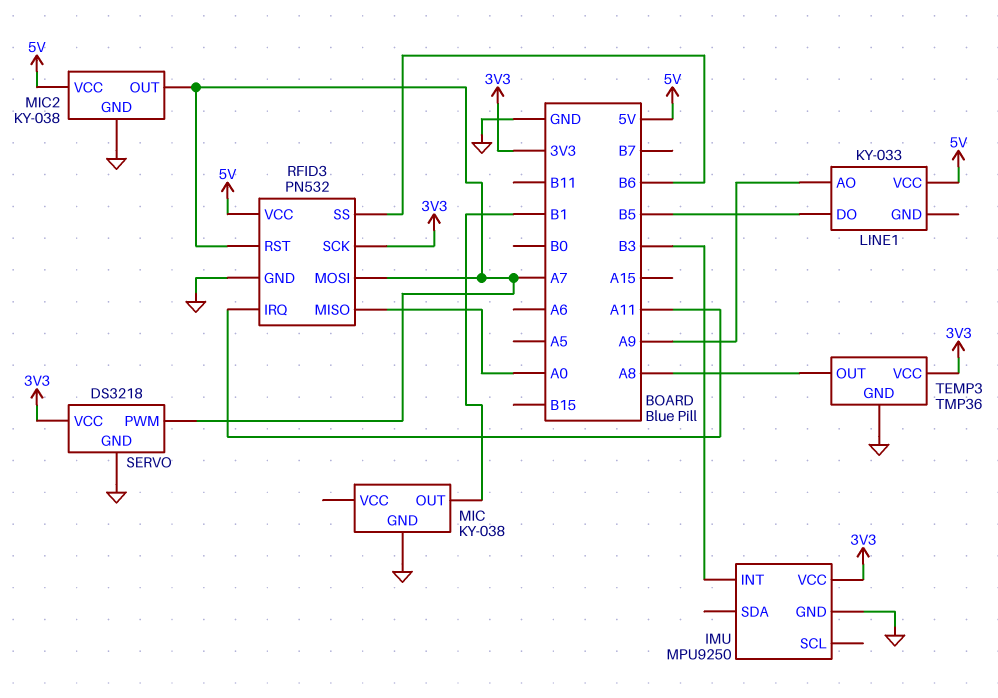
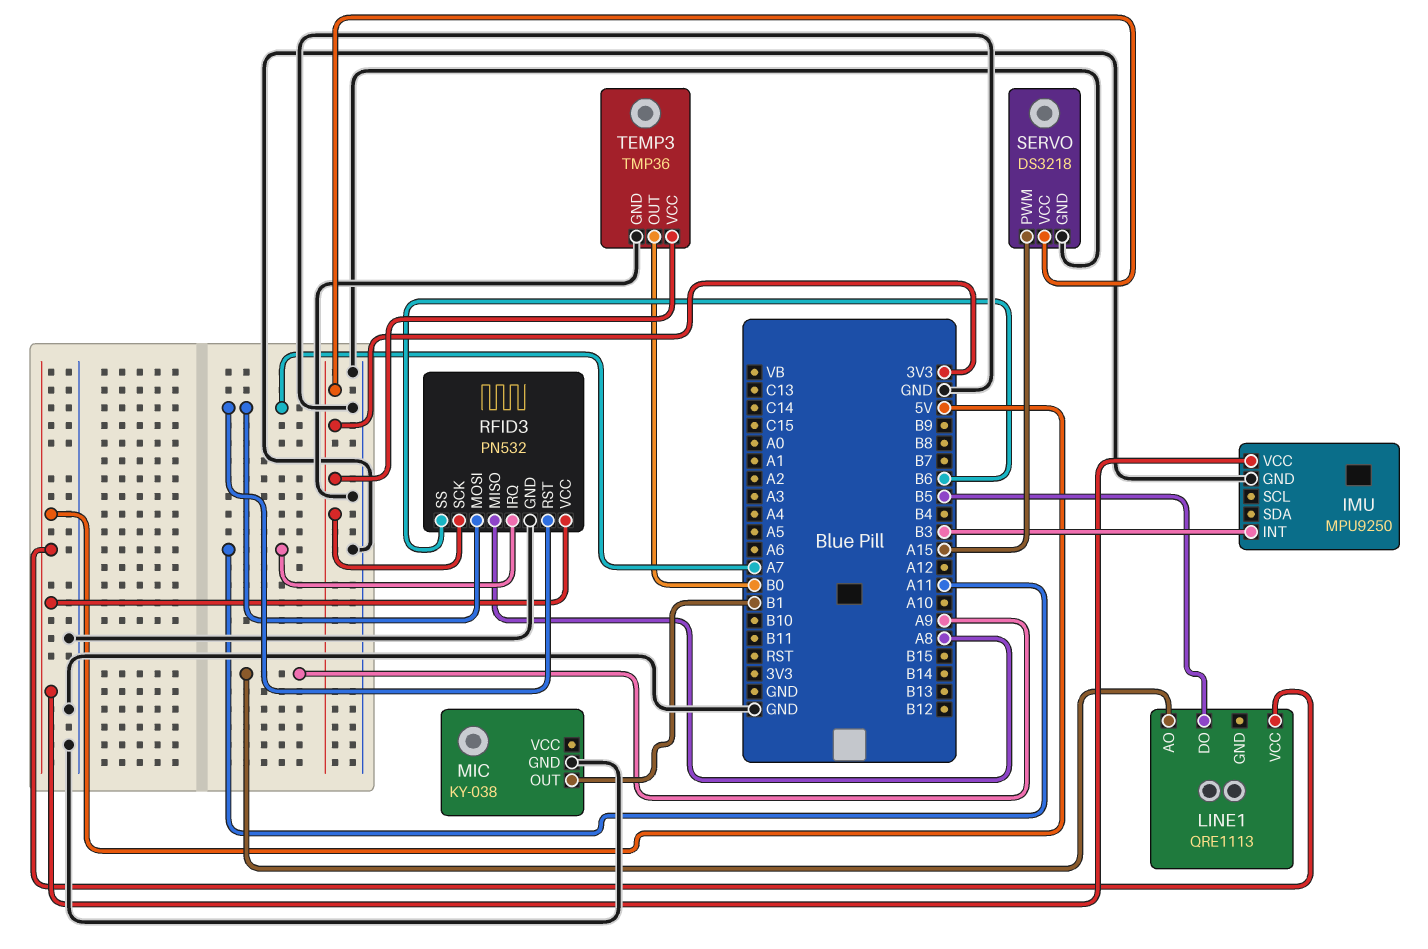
IMU pin VCC: 3V3 -> 5V
LINE1: KY-033 -> QRE1113
MIC2: KY-038 -> none
MIC2 pin GND: GND -> none
MIC2 pin OUT: A7 -> none
MIC2 pin VCC: 5V -> none
RFID3 pin MISO: A0 -> A8
SERVO pin PWM: A7 -> A15
TEMP3 pin OUT: A8 -> B0

